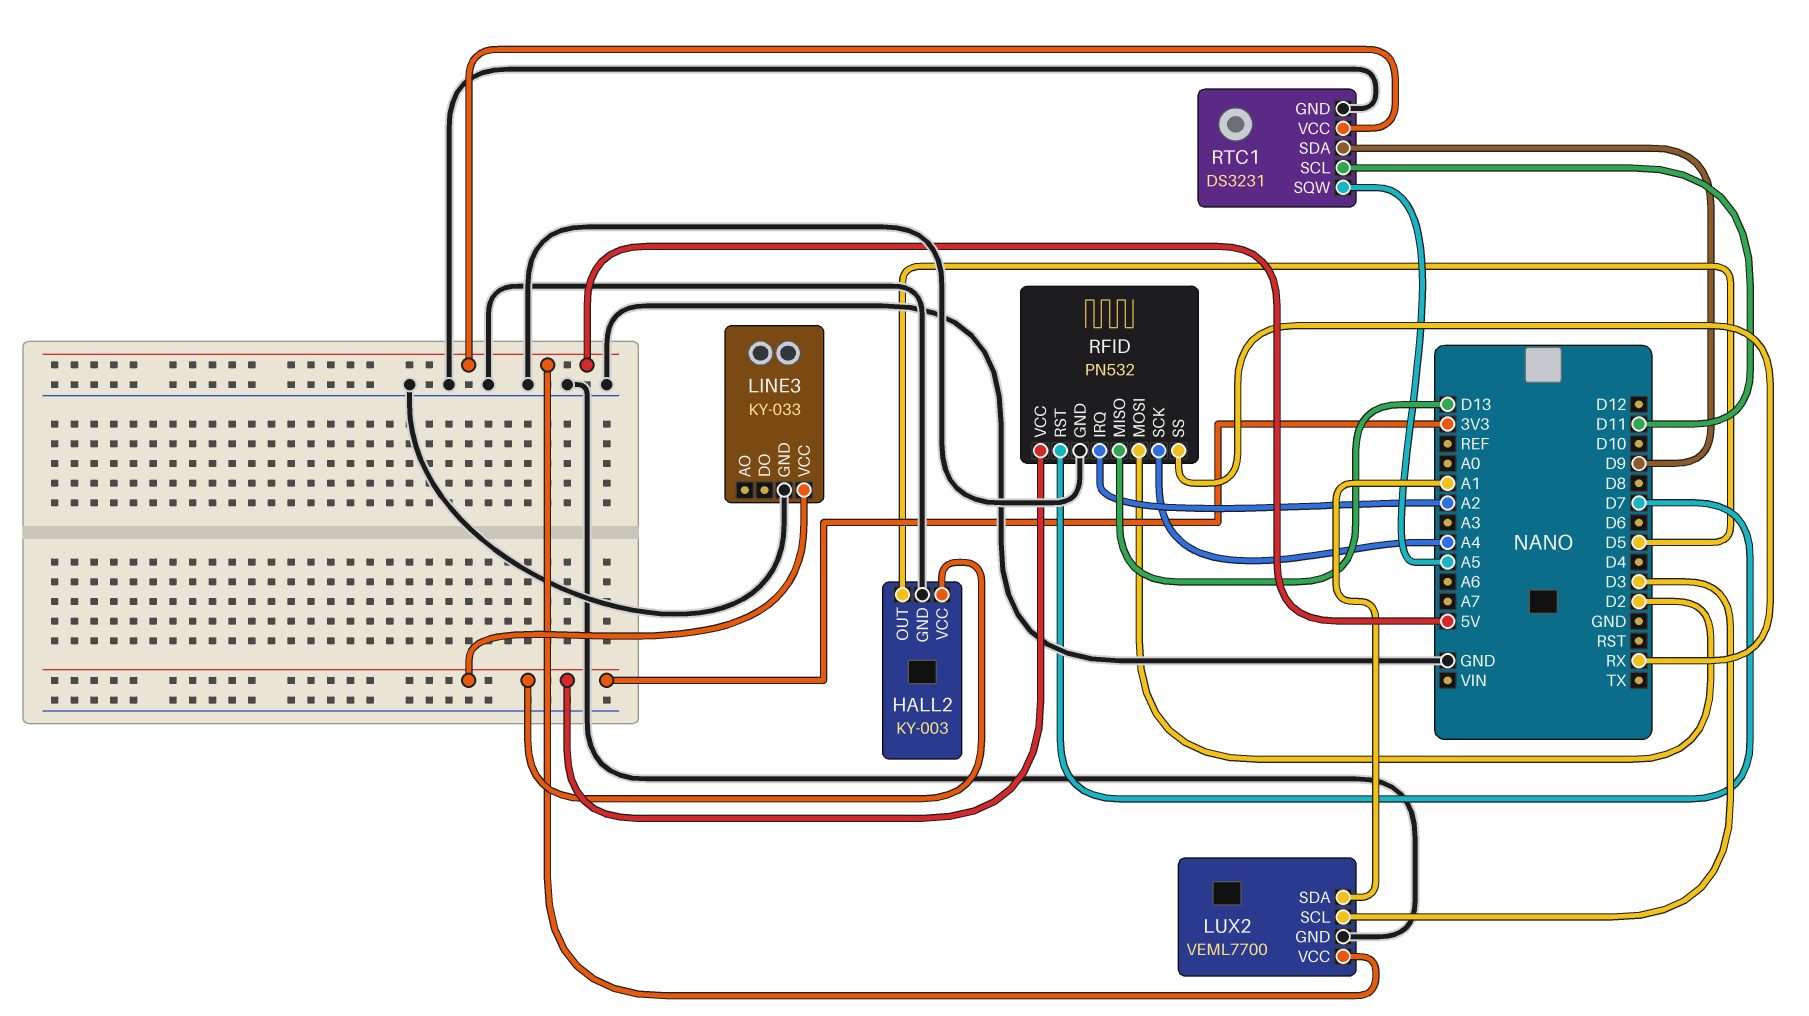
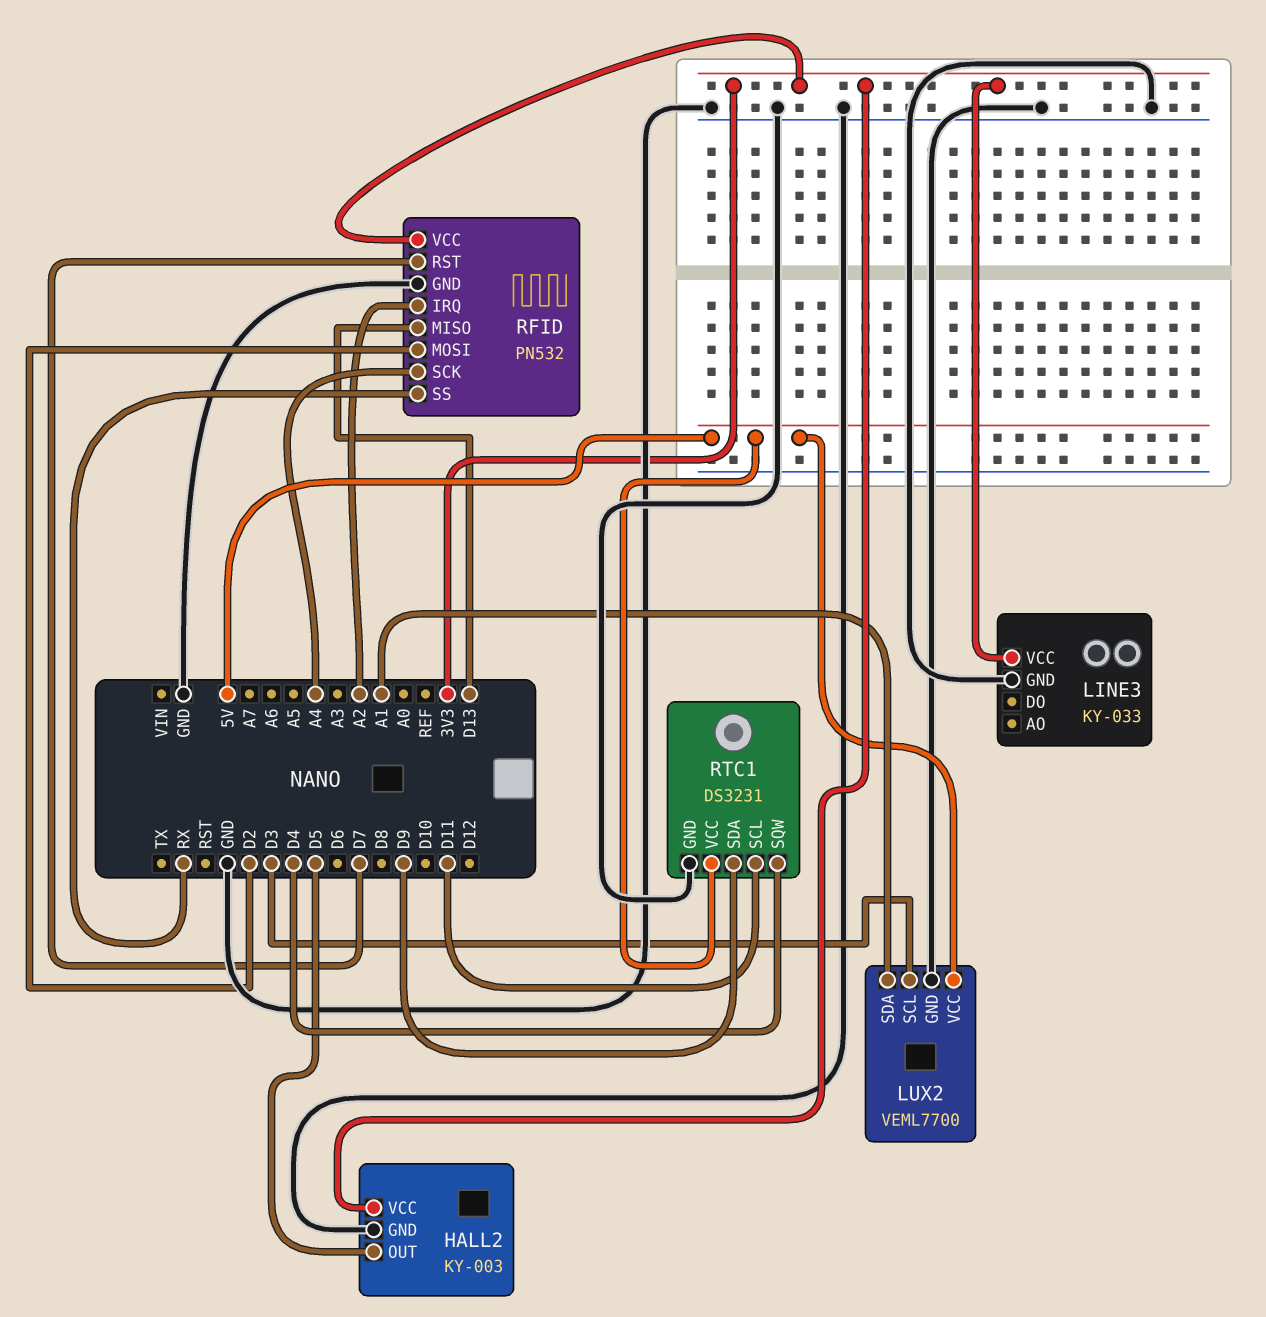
RTC1 pin SQW: A5 -> D4

